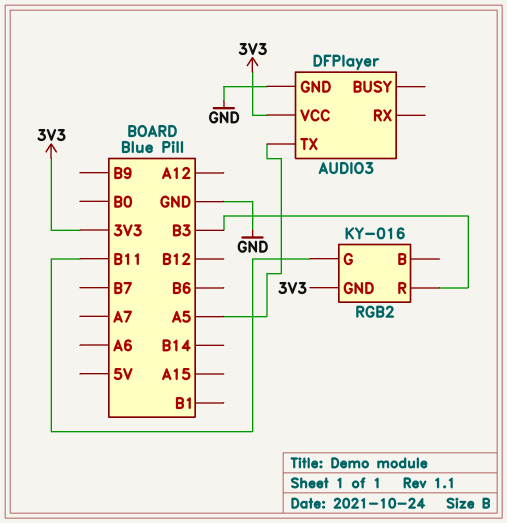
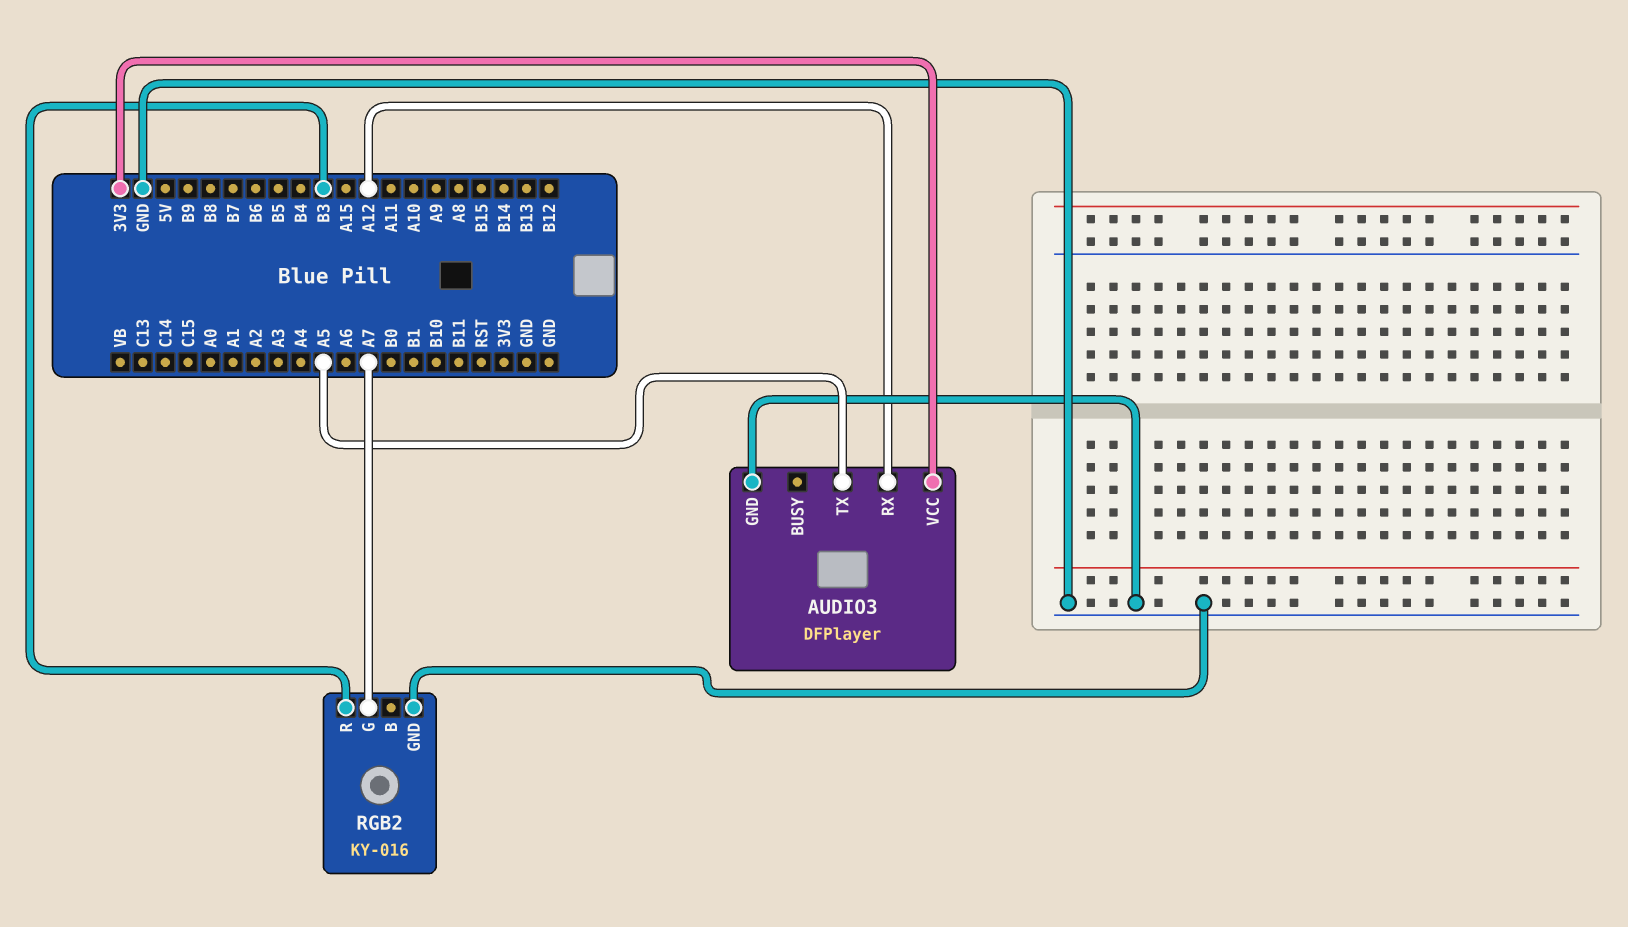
AUDIO3 pin RX: none -> A12
RGB2 pin G: B11 -> A7
RGB2 pin GND: 3V3 -> GND

